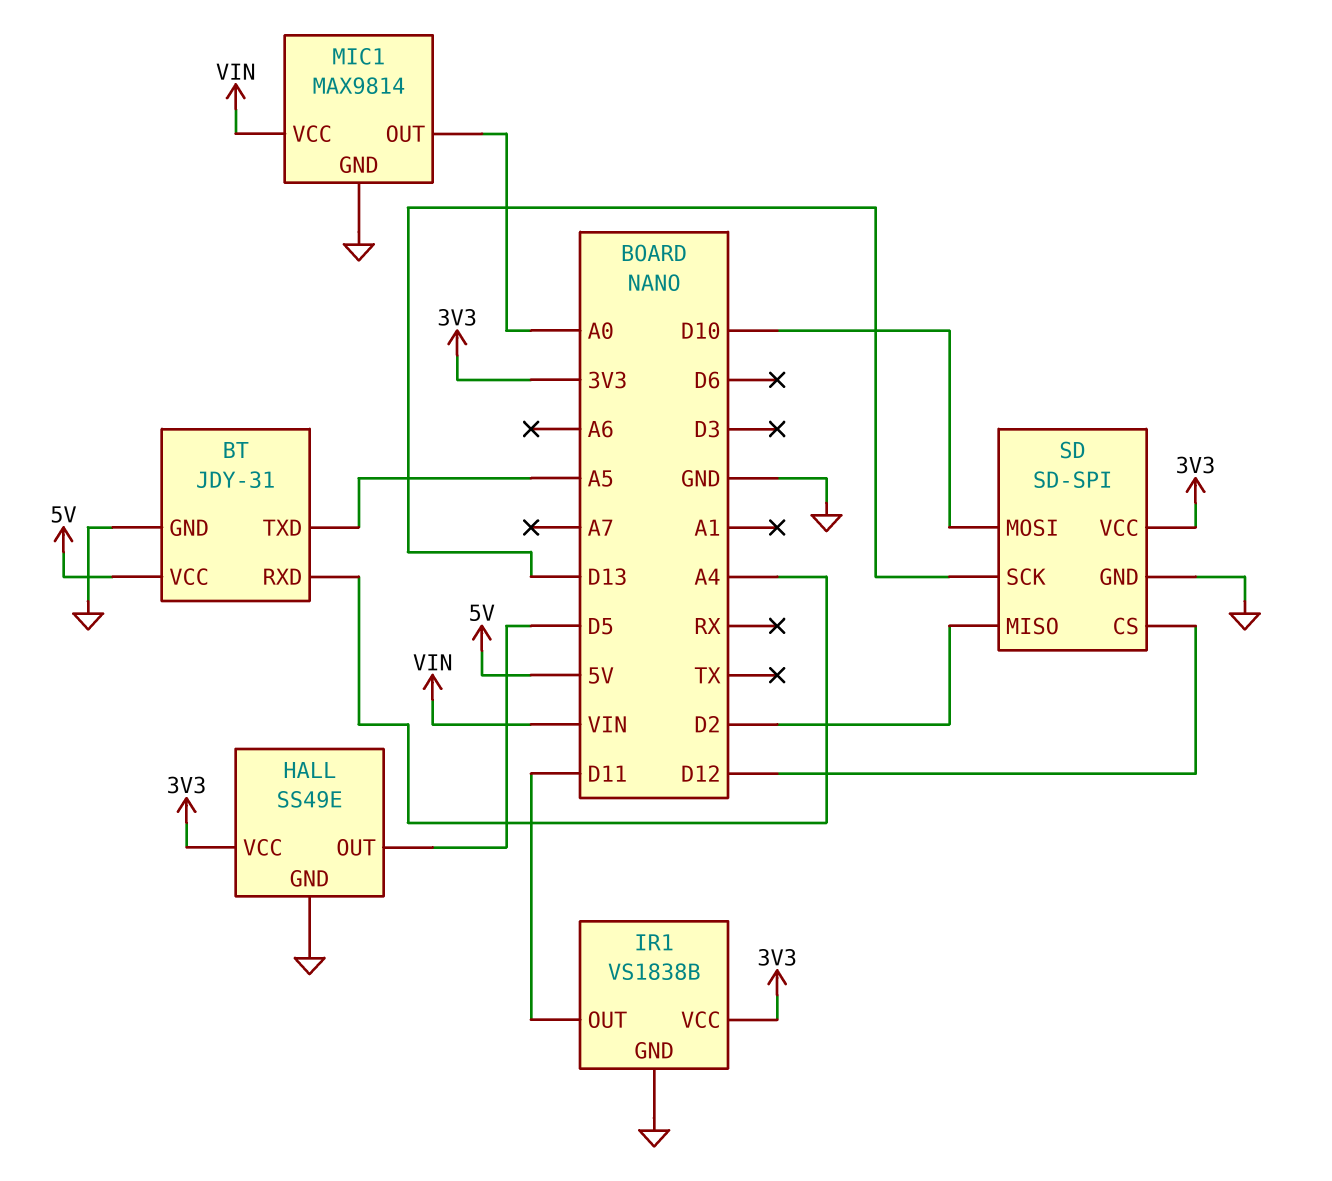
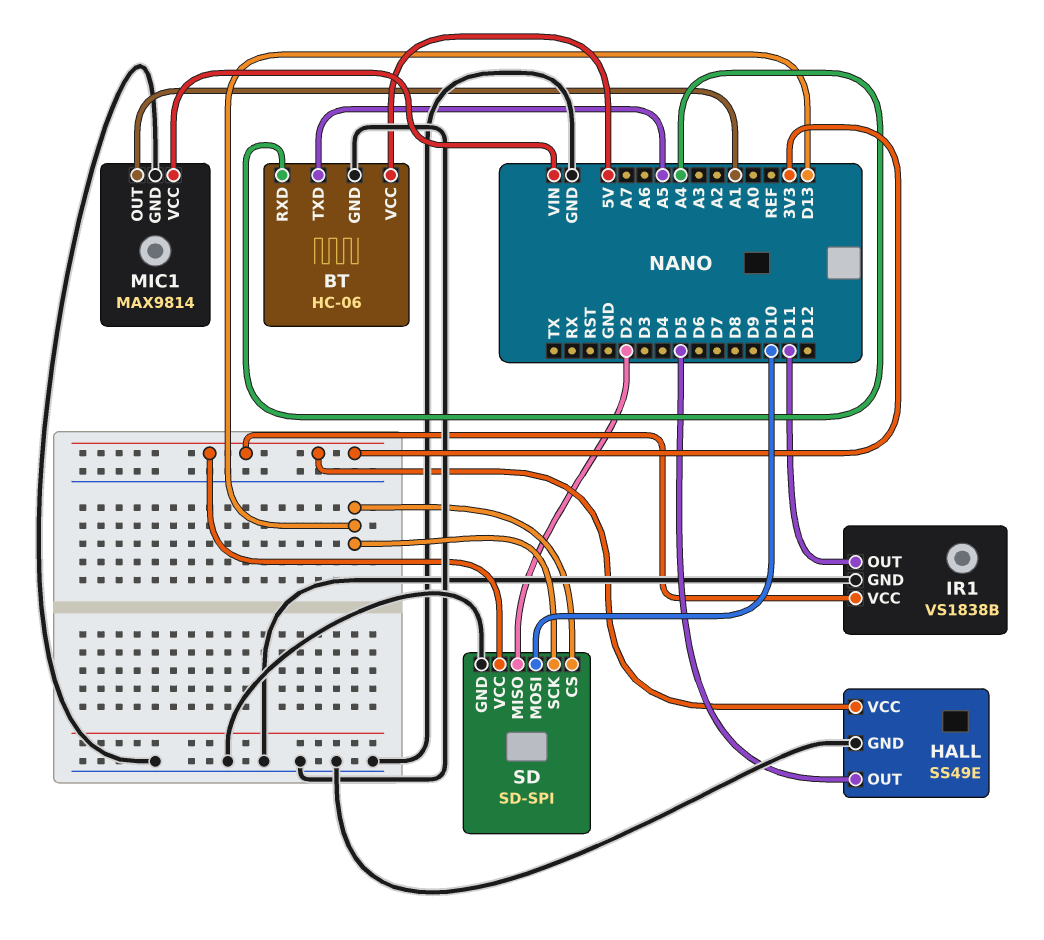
BT: JDY-31 -> HC-06
MIC1 pin OUT: A0 -> A1
SD pin CS: D12 -> D13

